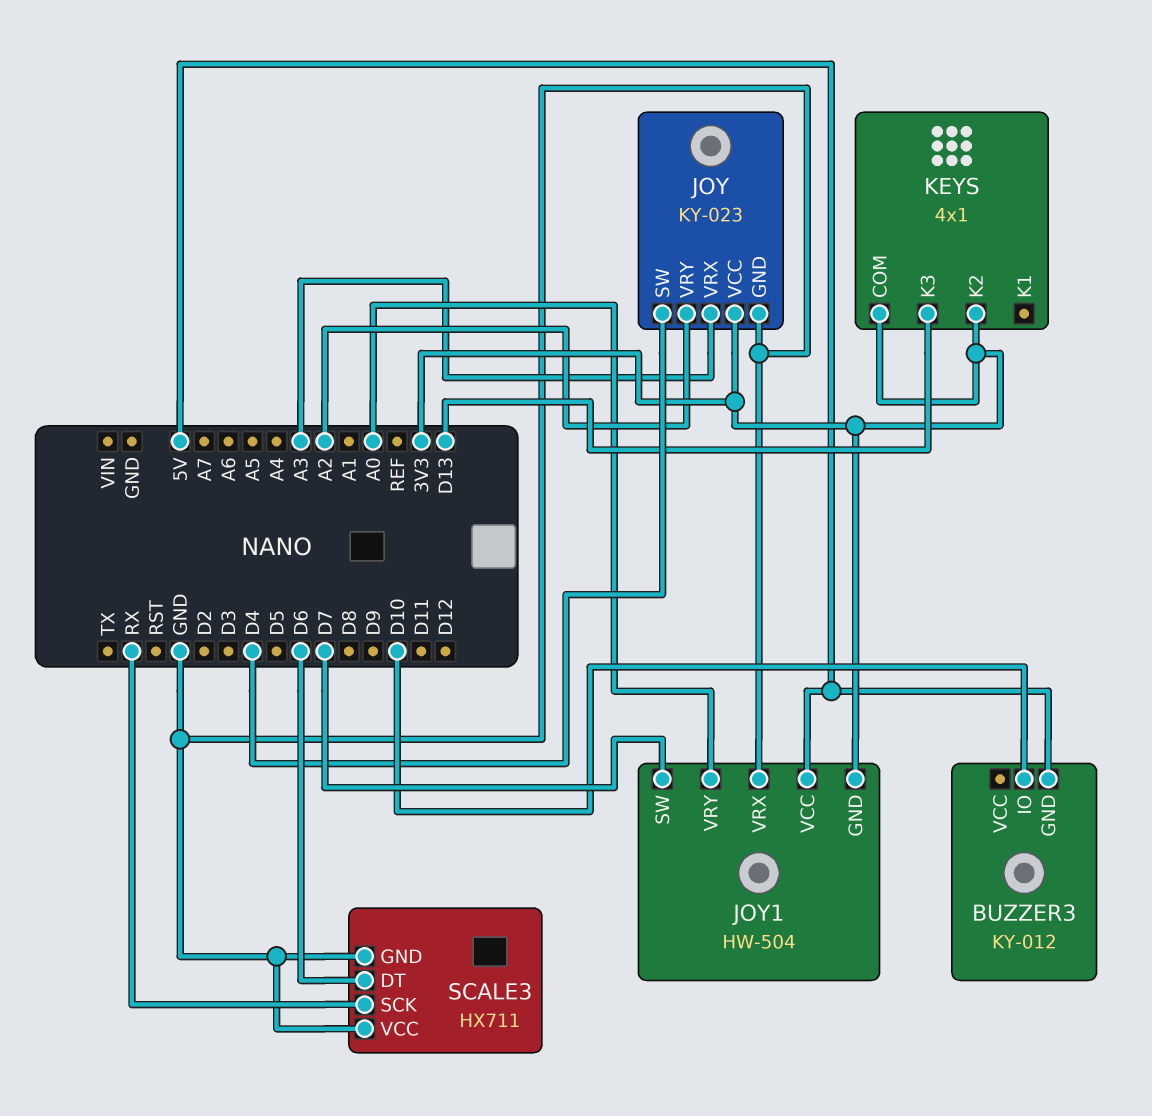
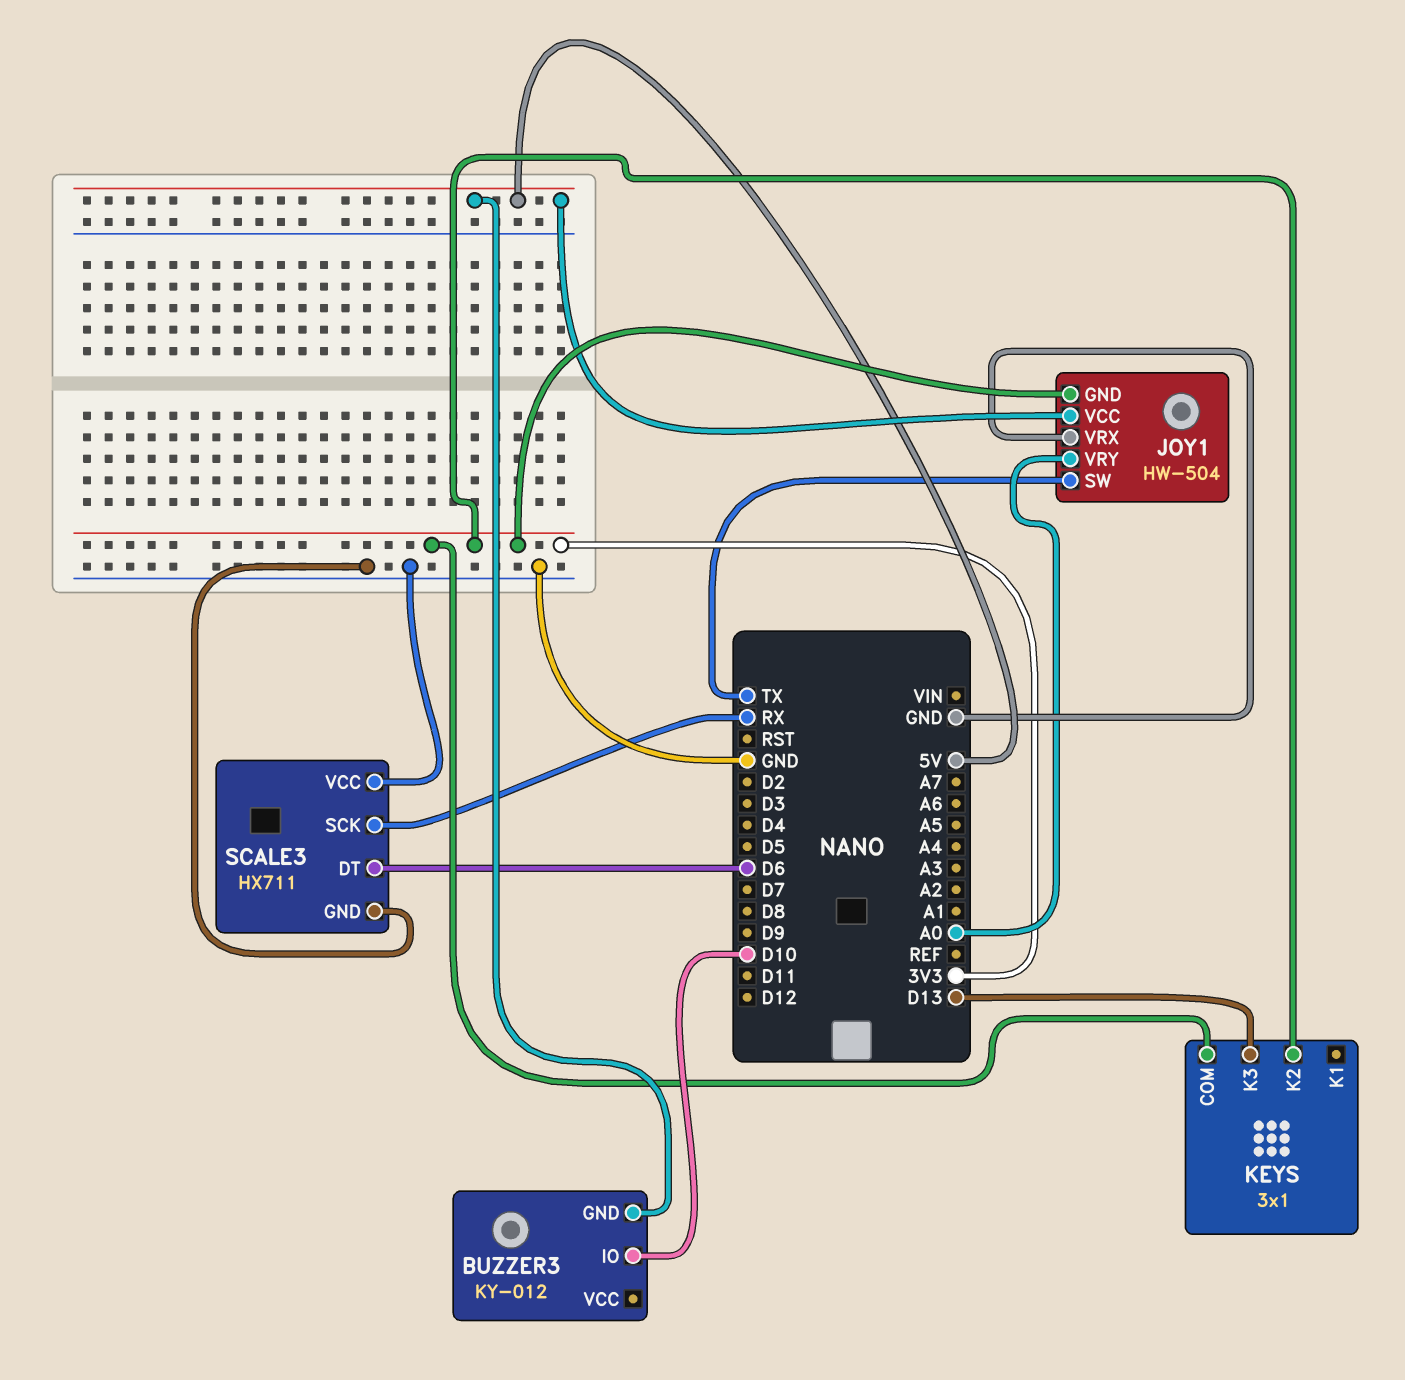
JOY: KY-023 -> none
JOY pin GND: GND -> none
JOY pin SW: D4 -> none
JOY pin VCC: 3V3 -> none
JOY pin VRX: A3 -> none
JOY pin VRY: A2 -> none
JOY1 pin SW: D7 -> TX
KEYS: 4x1 -> 3x1

